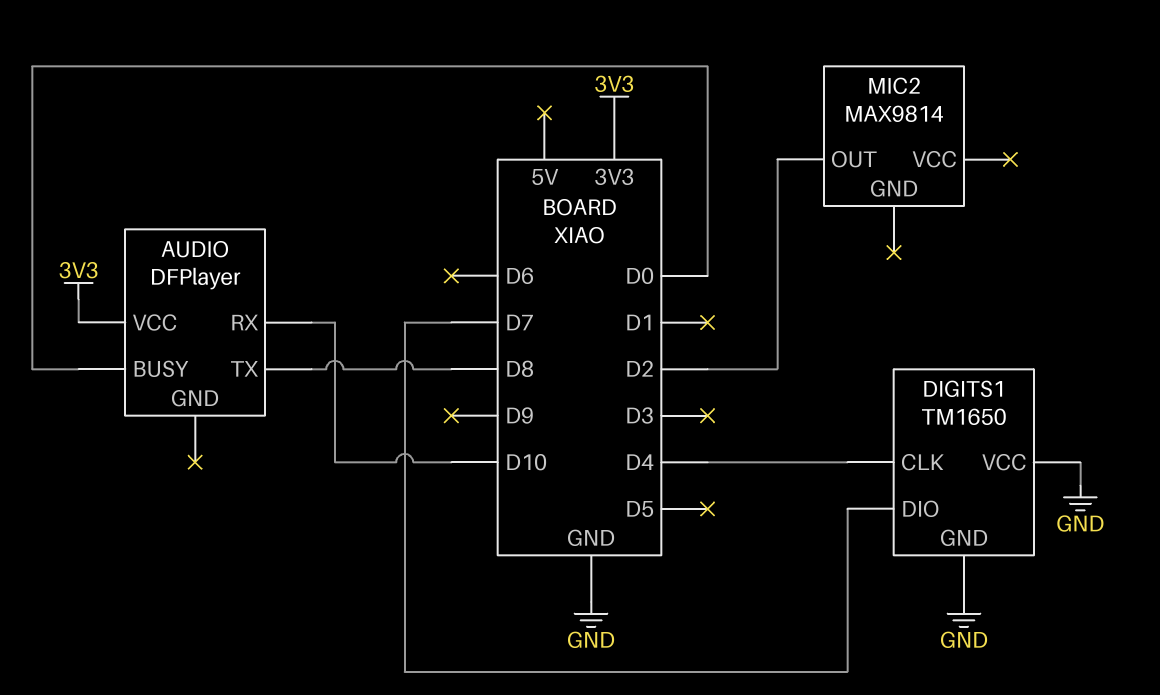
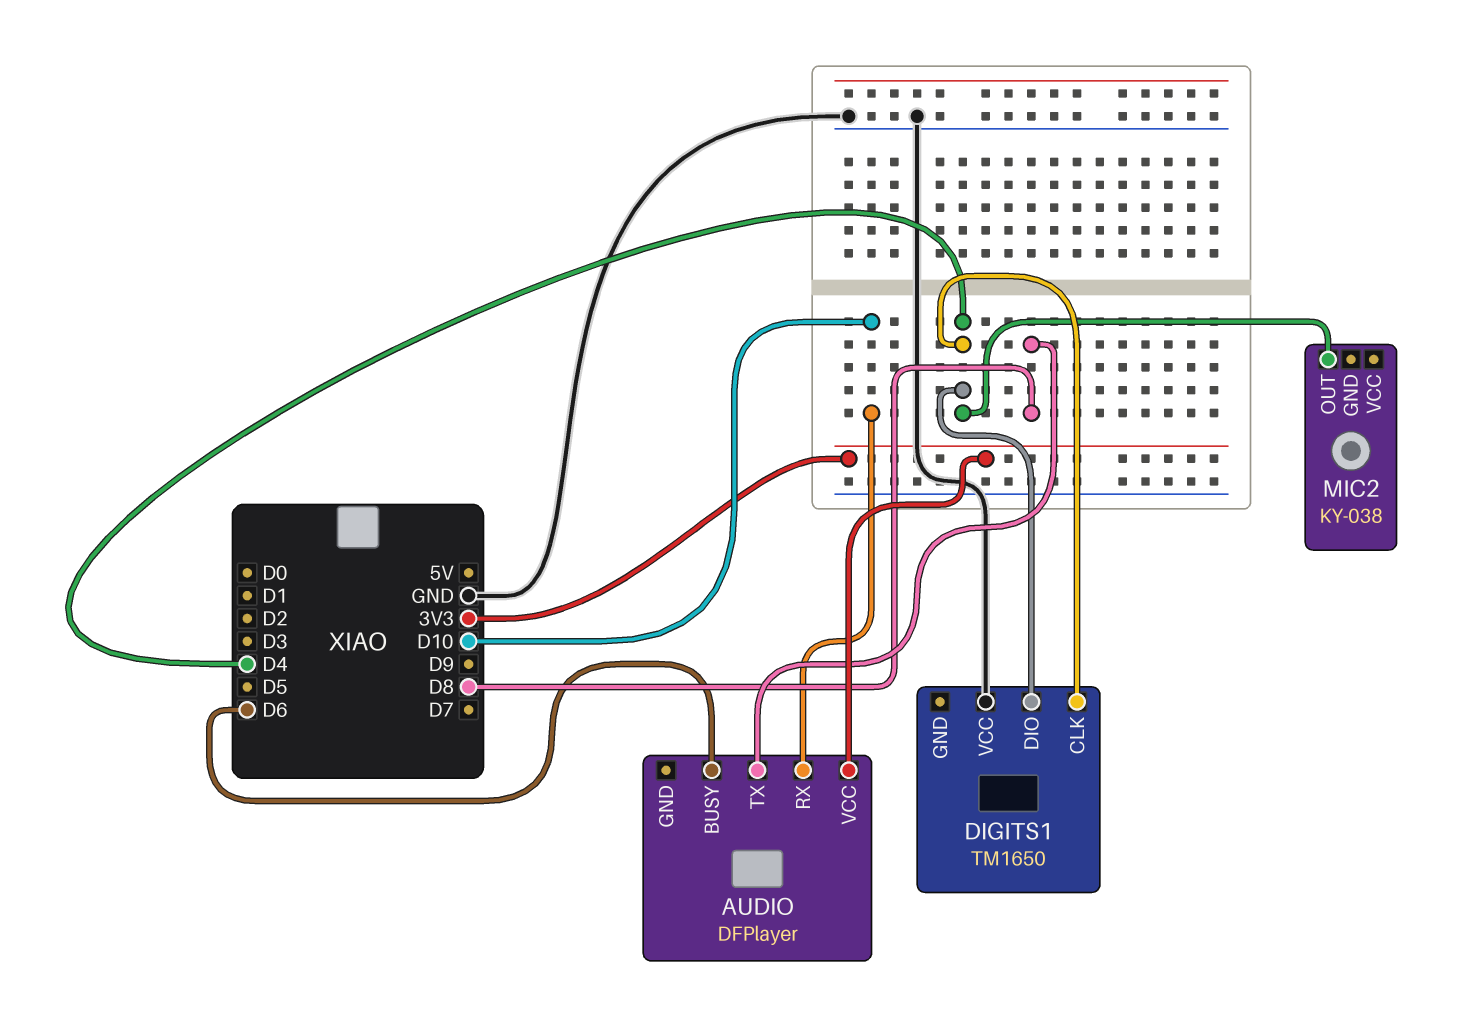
AUDIO pin BUSY: D0 -> D6
DIGITS1 pin DIO: D7 -> D4
DIGITS1 pin GND: GND -> none
MIC2: MAX9814 -> KY-038
MIC2 pin OUT: D2 -> D4

